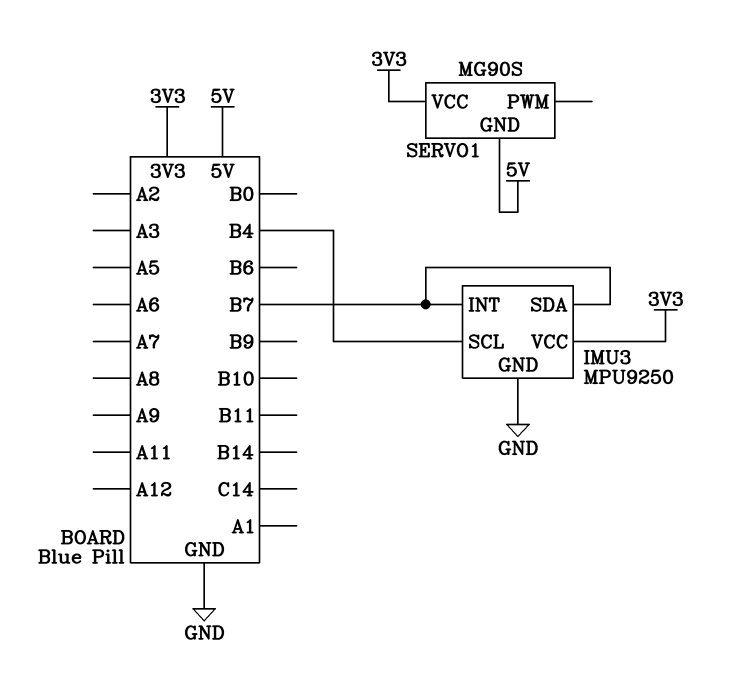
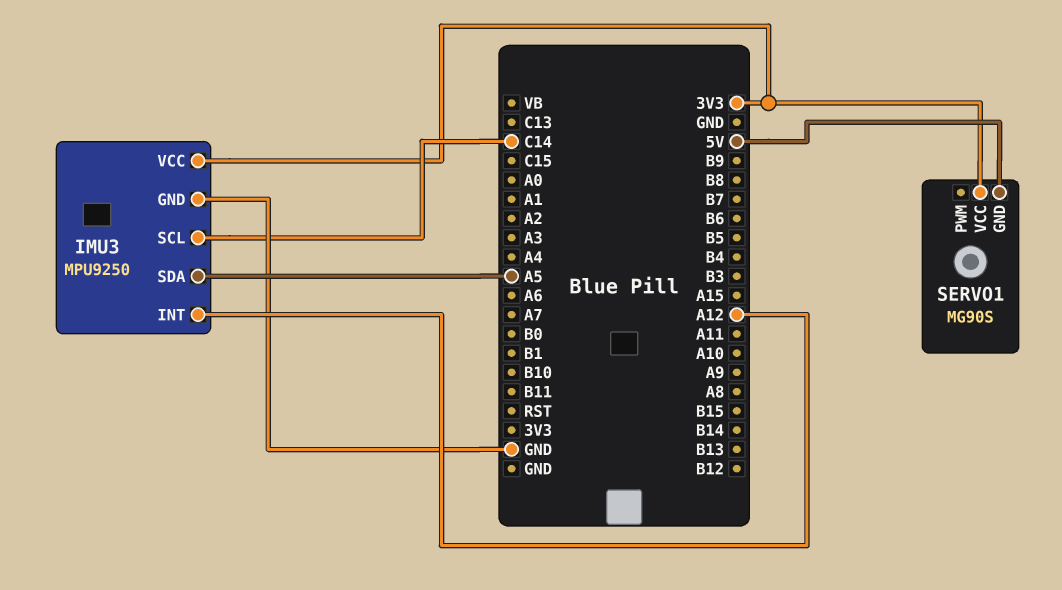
IMU3 pin INT: B7 -> A12
IMU3 pin SCL: B4 -> C14
IMU3 pin SDA: B7 -> A5

